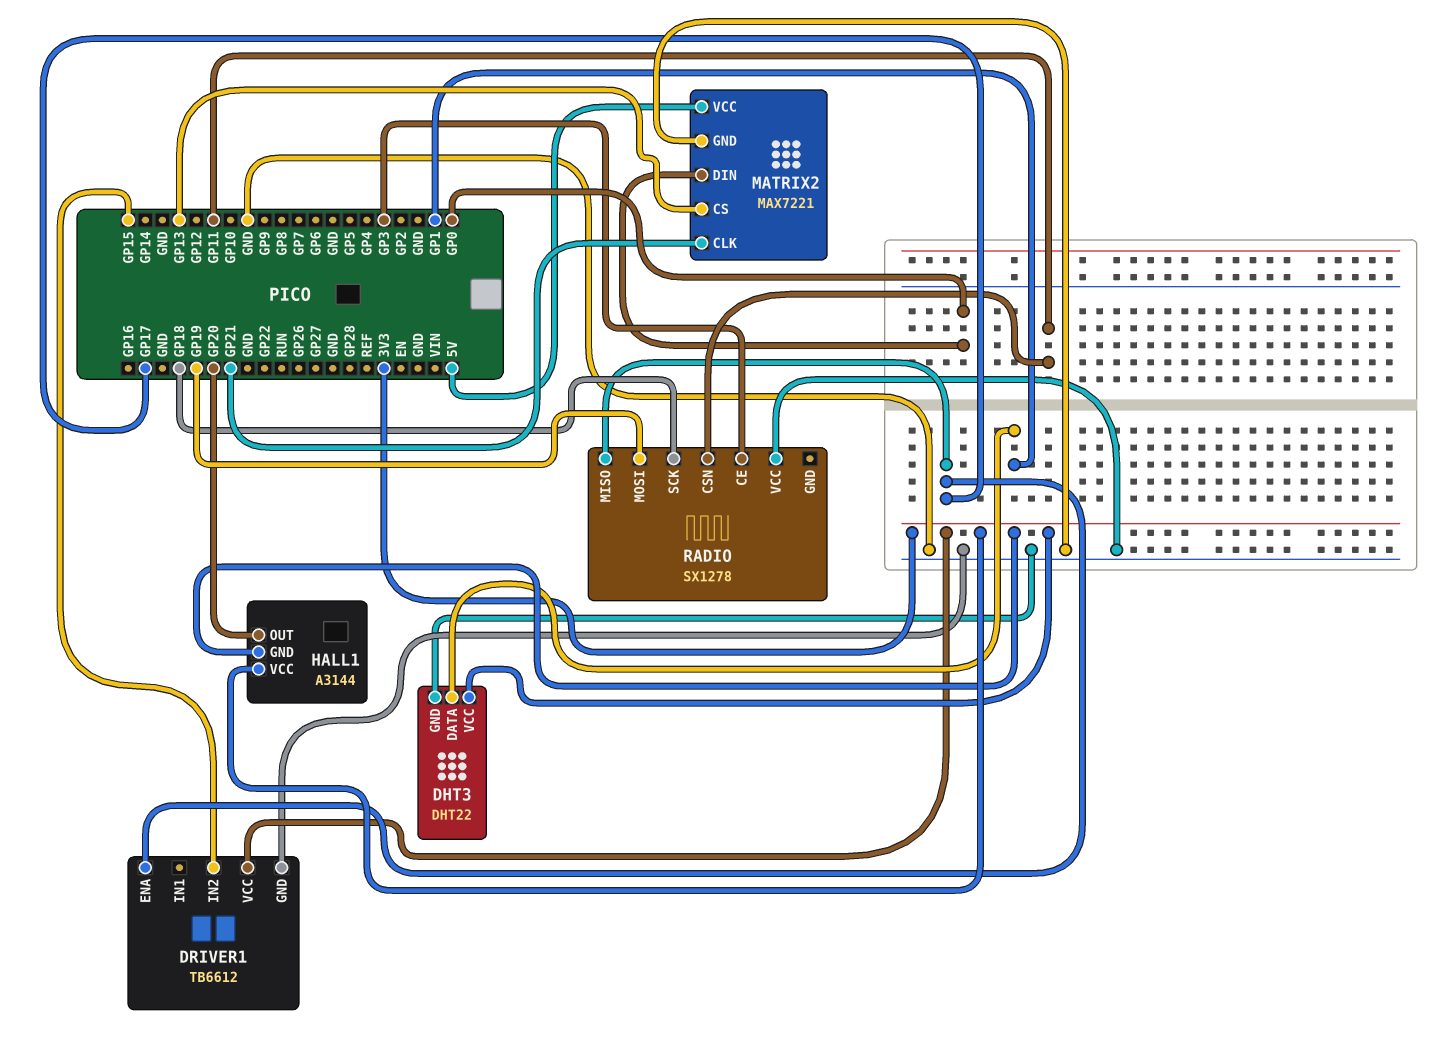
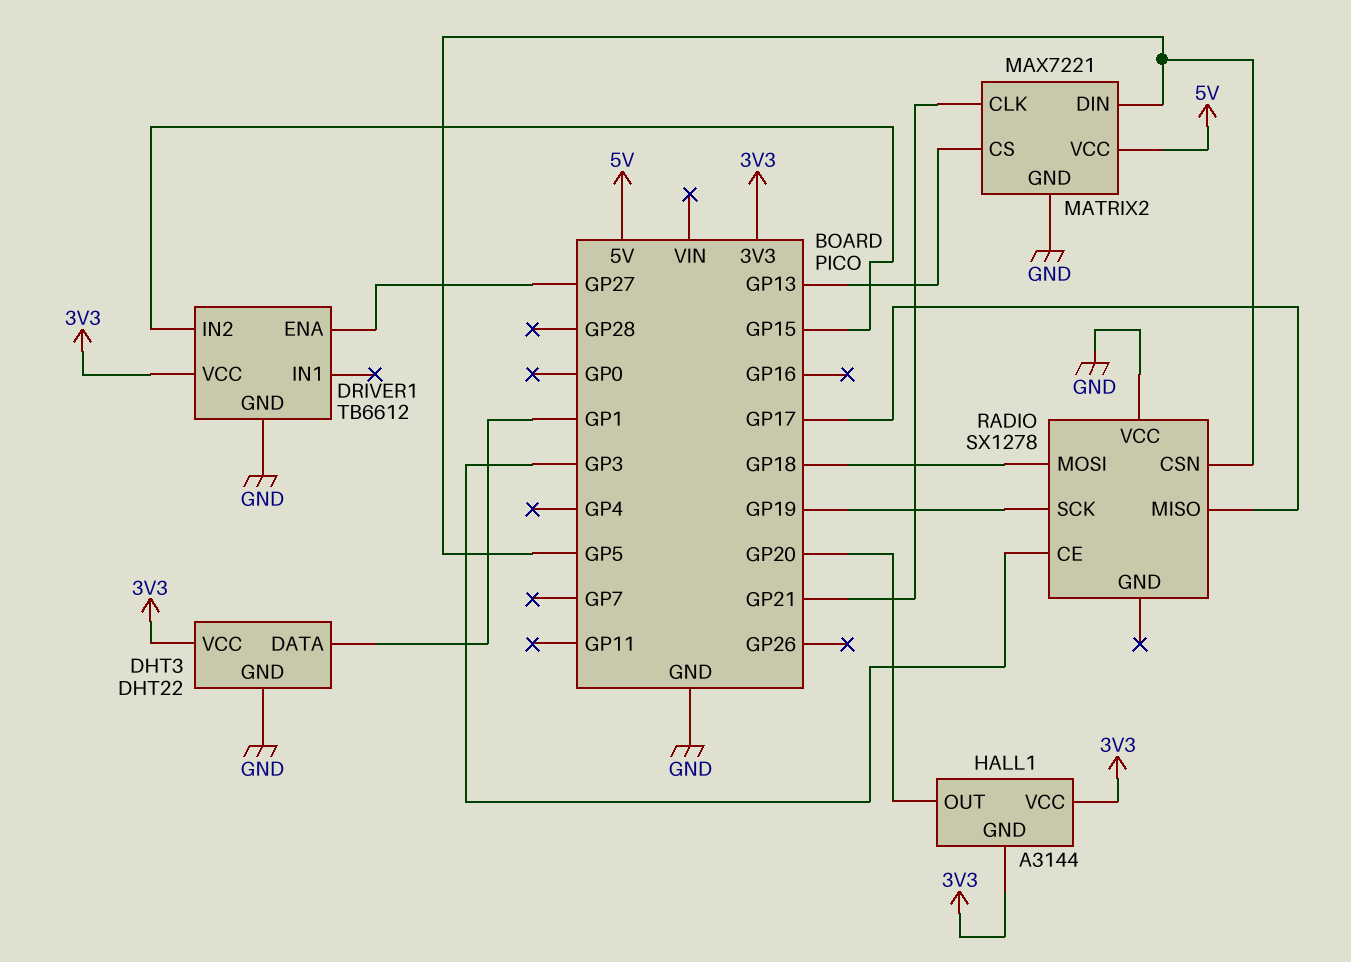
DRIVER1 pin ENA: GP17 -> GP27
MATRIX2 pin DIN: GP0 -> GP5
RADIO pin CSN: GP11 -> GP5
RADIO pin MOSI: GP19 -> GP18
RADIO pin SCK: GP18 -> GP19

